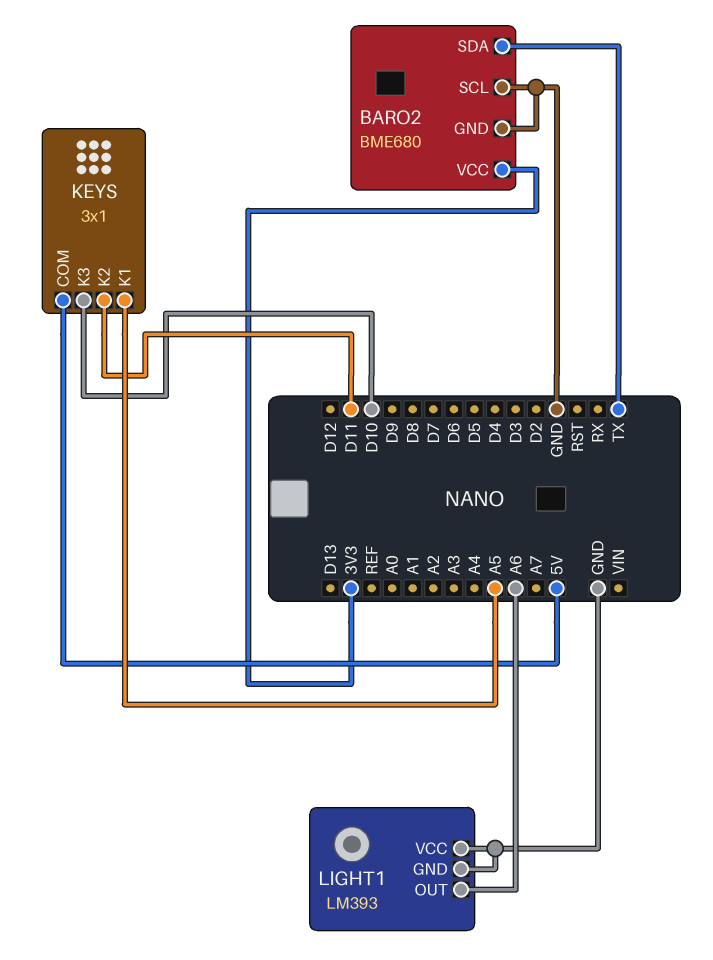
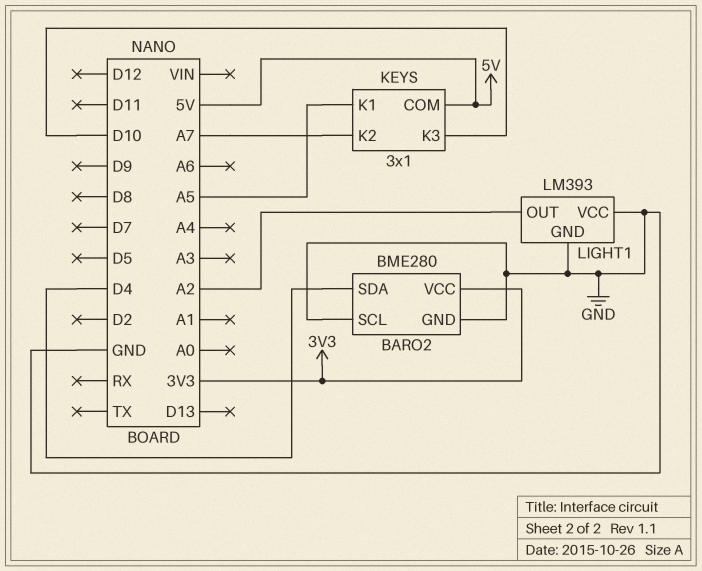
BARO2: BME680 -> BME280
BARO2 pin SDA: TX -> D4
KEYS pin K2: D11 -> A7
LIGHT1 pin OUT: A6 -> A2

